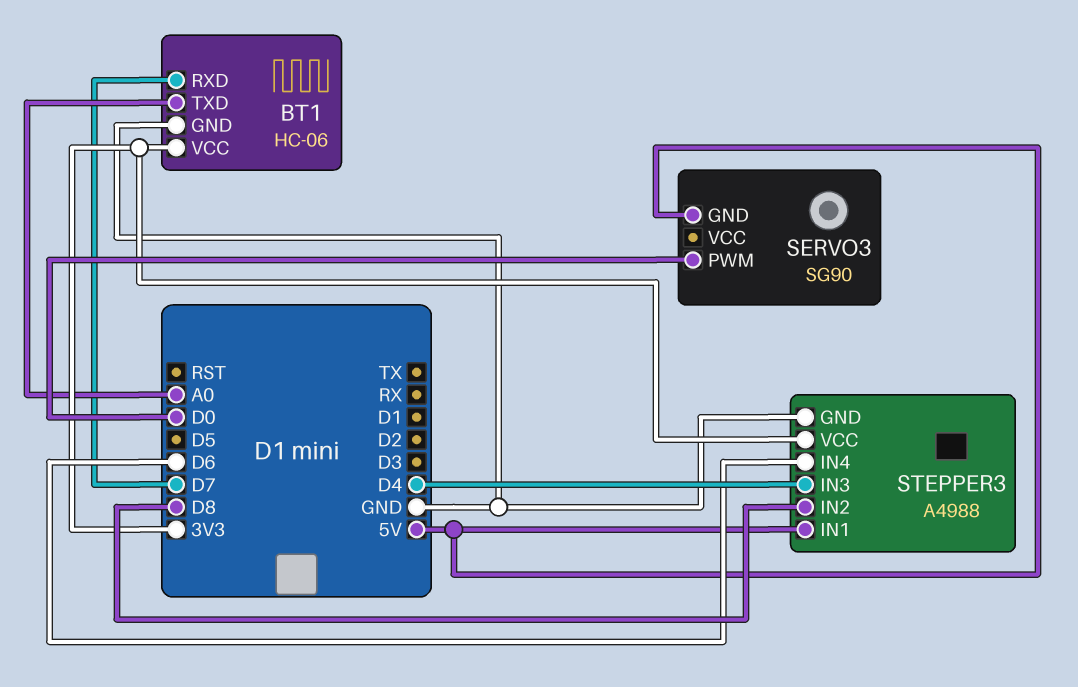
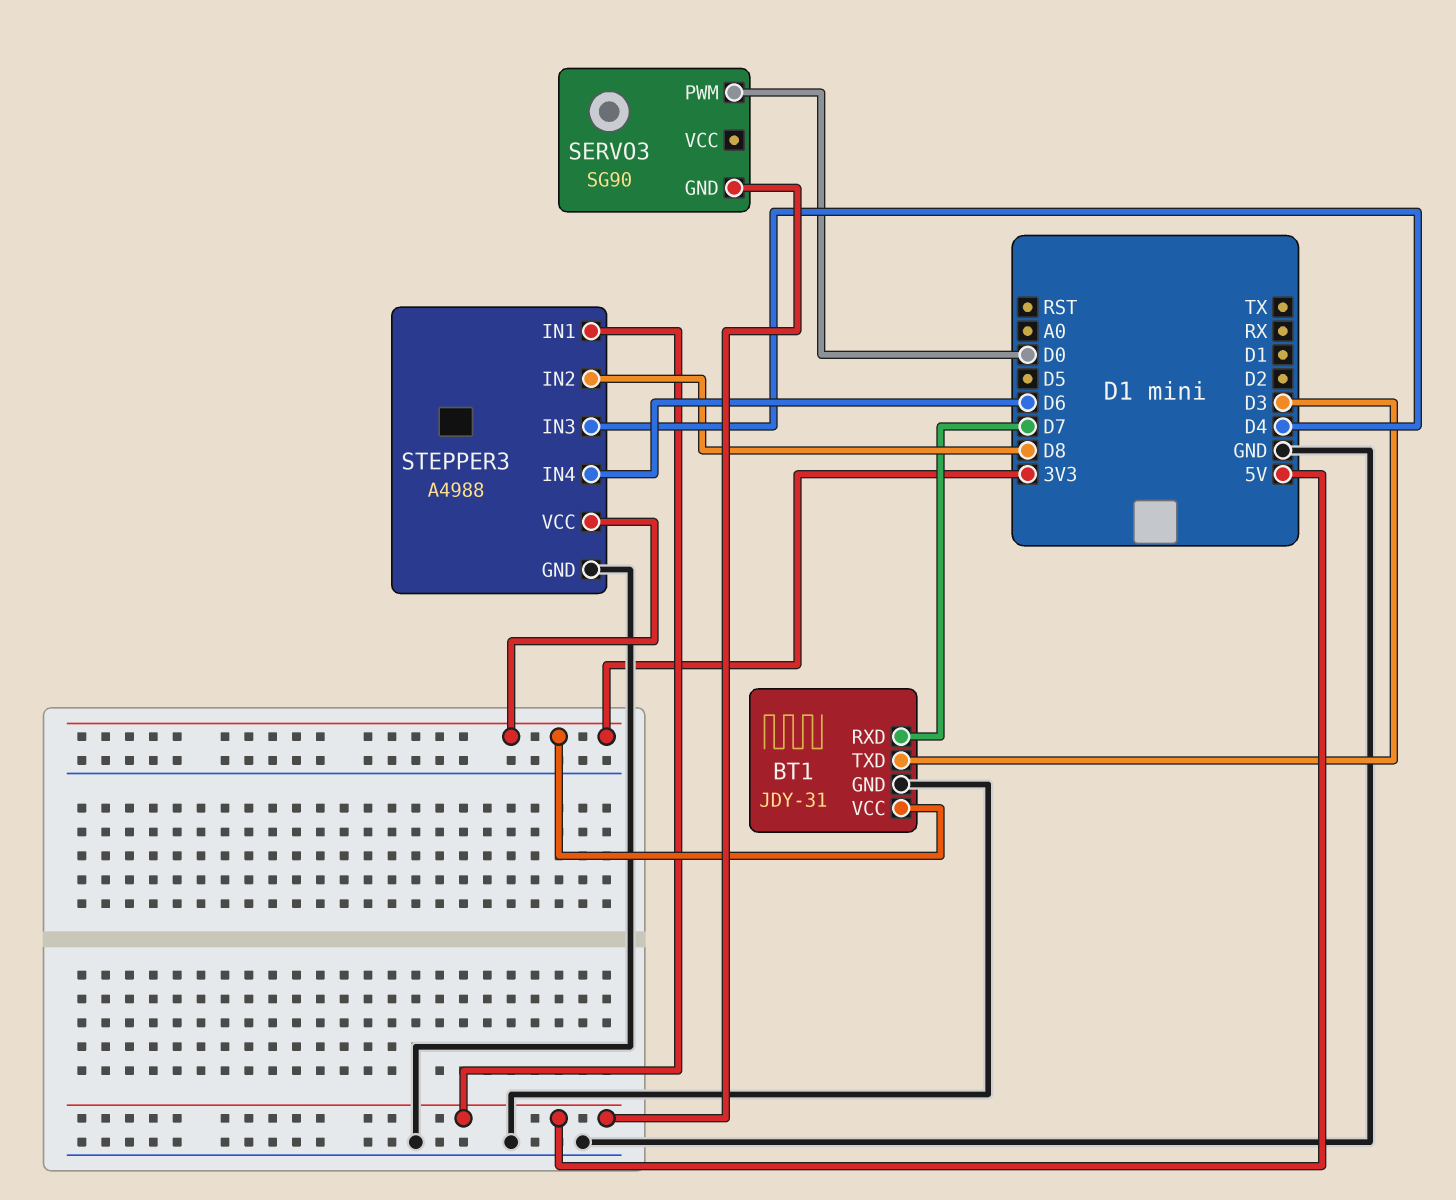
BT1: HC-06 -> JDY-31
BT1 pin TXD: A0 -> D3

